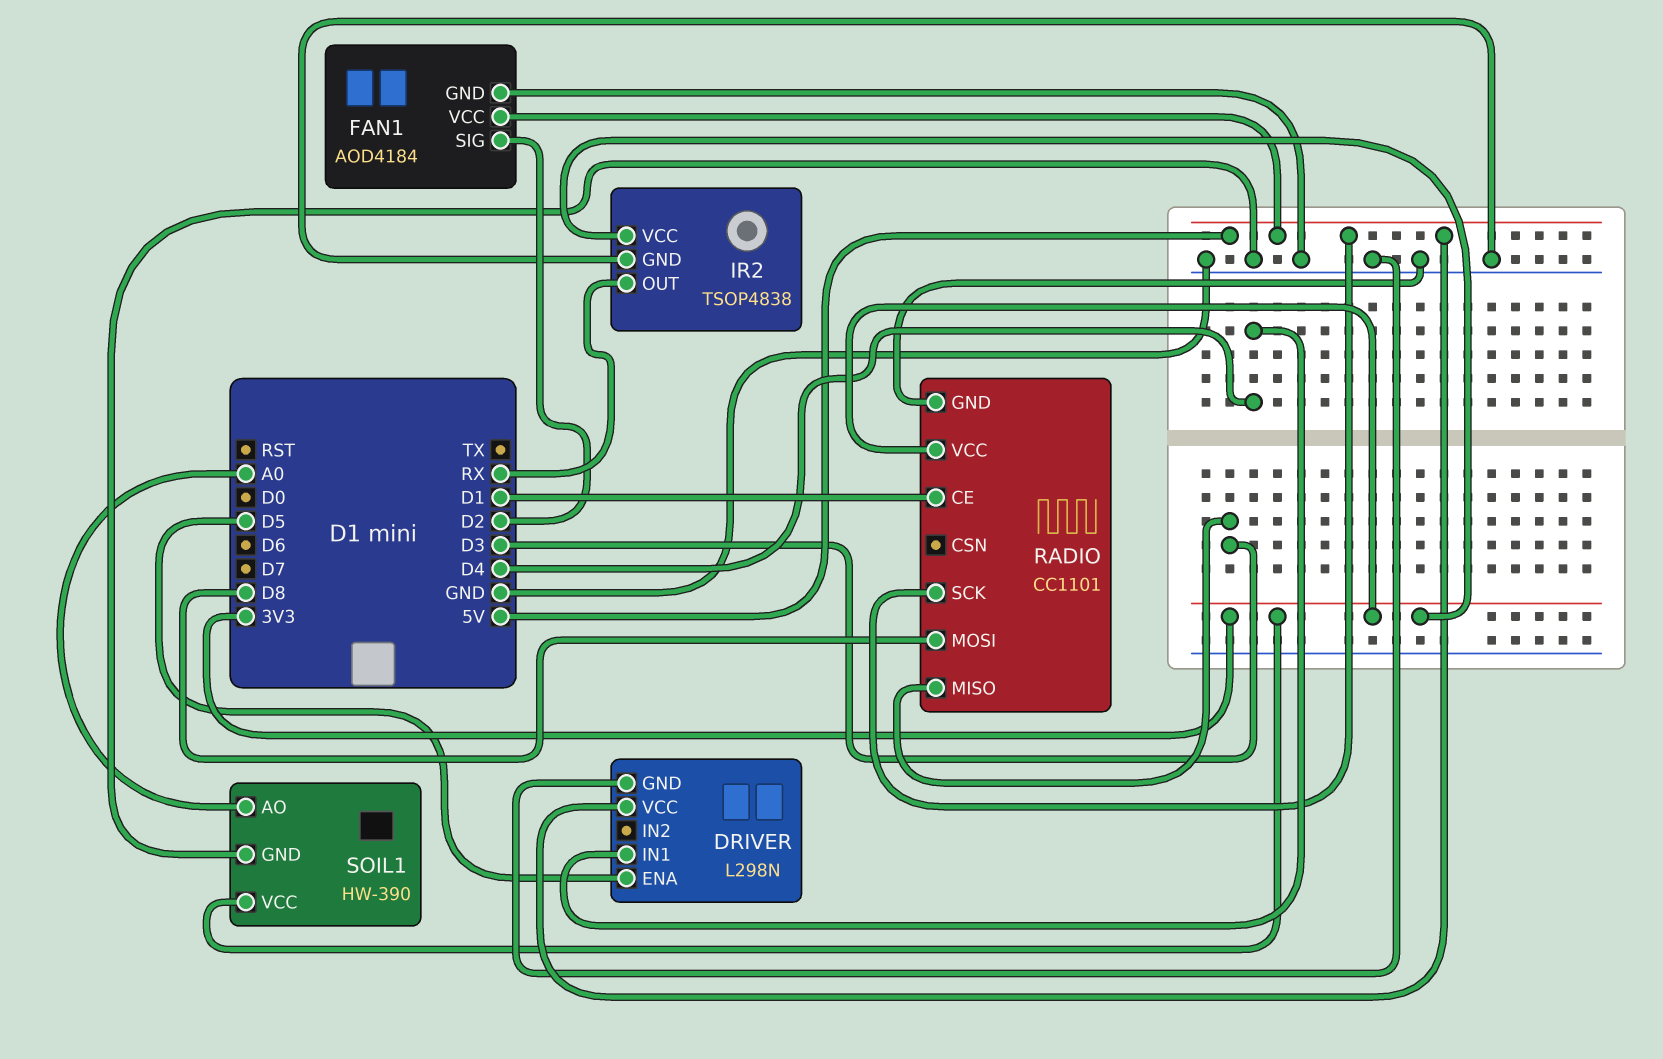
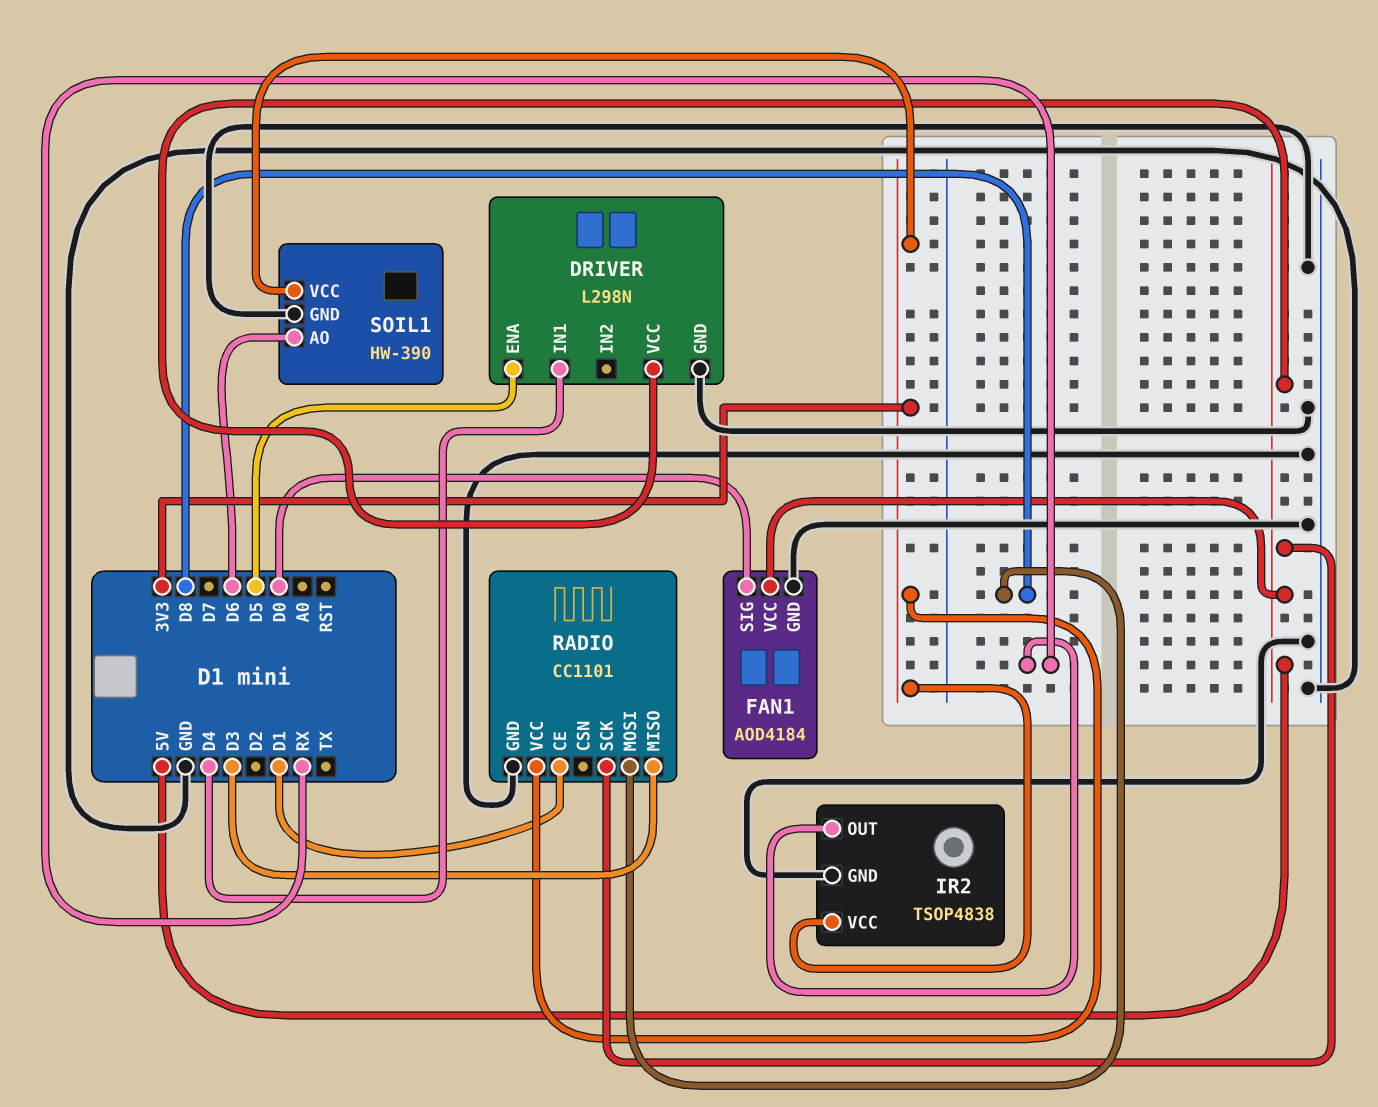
FAN1 pin SIG: D2 -> D0
SOIL1 pin AO: A0 -> D6

